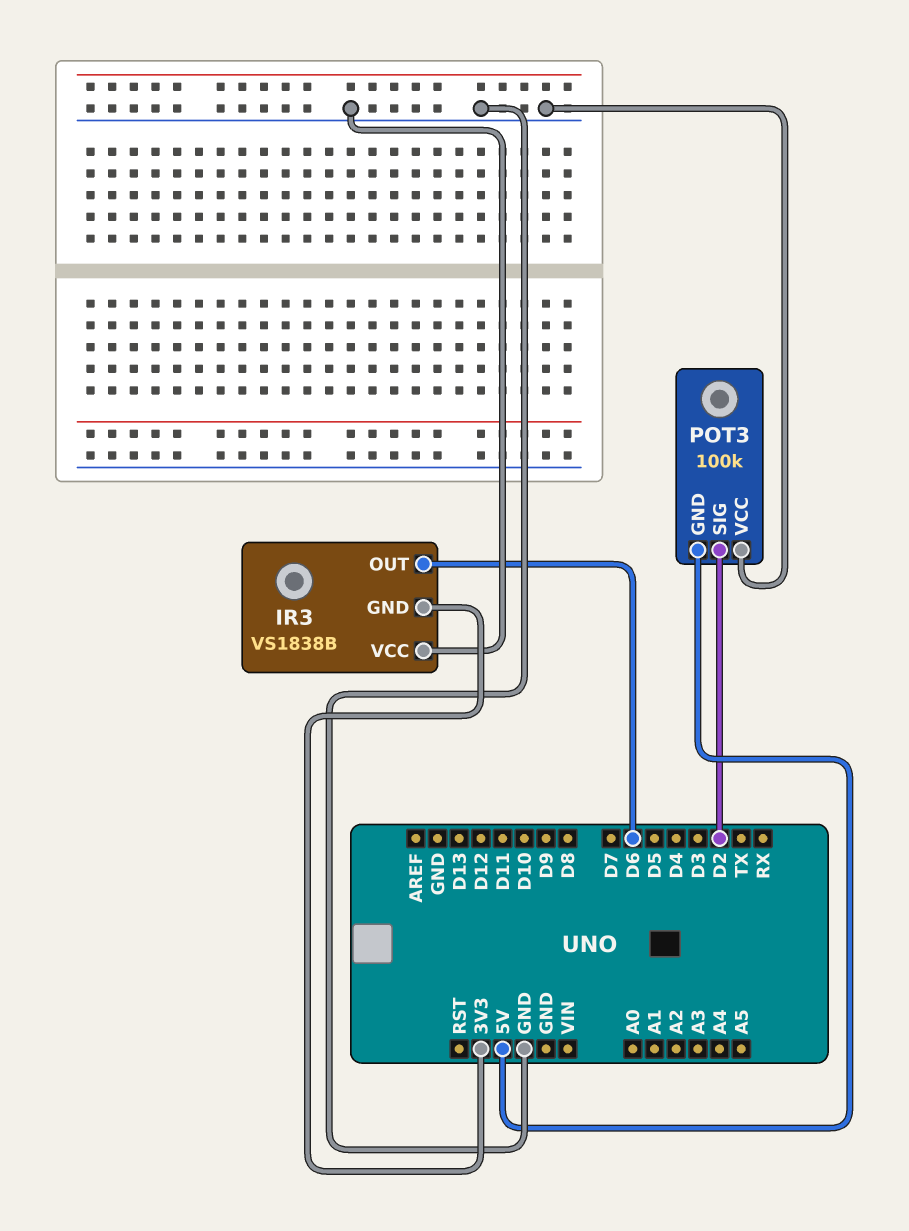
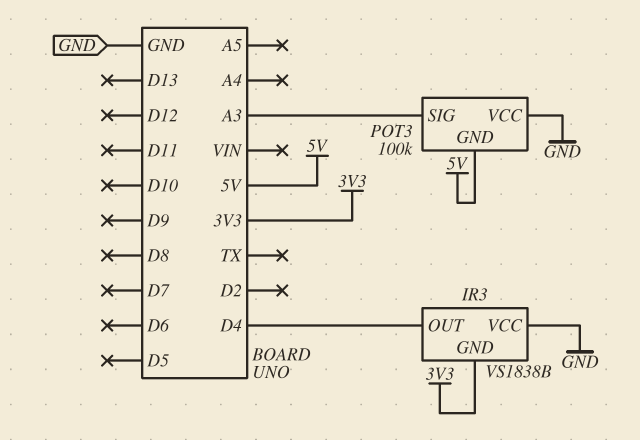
IR3 pin OUT: D6 -> D4
POT3 pin SIG: D2 -> A3

